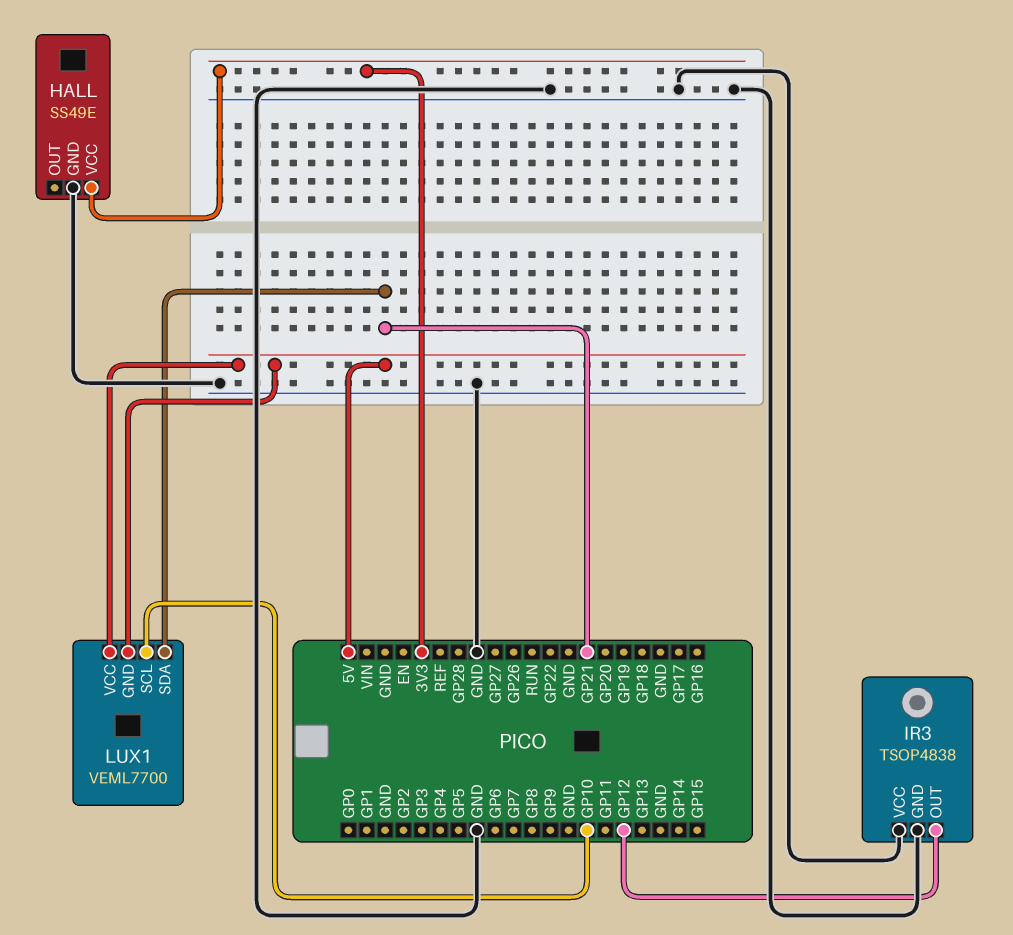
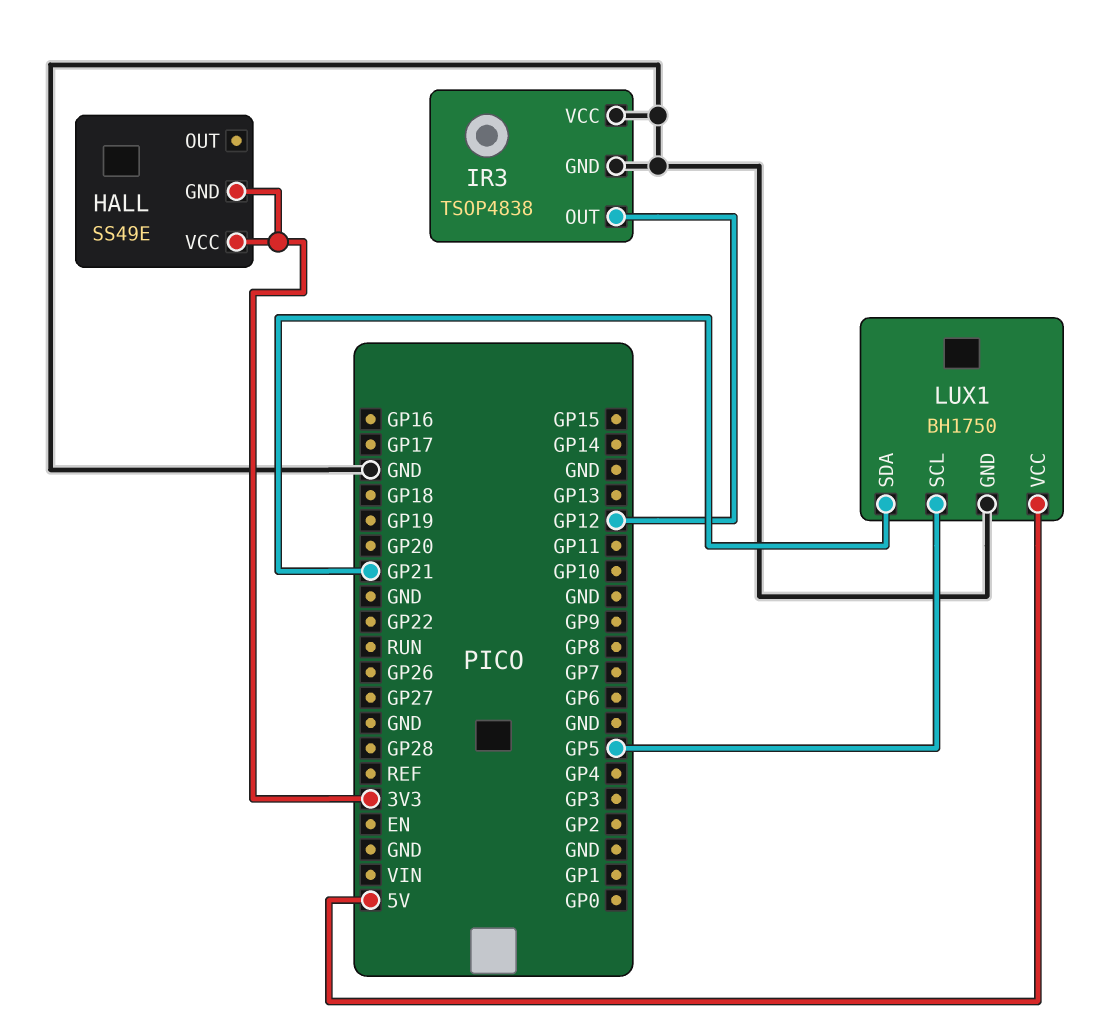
HALL pin GND: GND -> 3V3
LUX1: VEML7700 -> BH1750
LUX1 pin GND: 5V -> GND
LUX1 pin SCL: GP10 -> GP5

